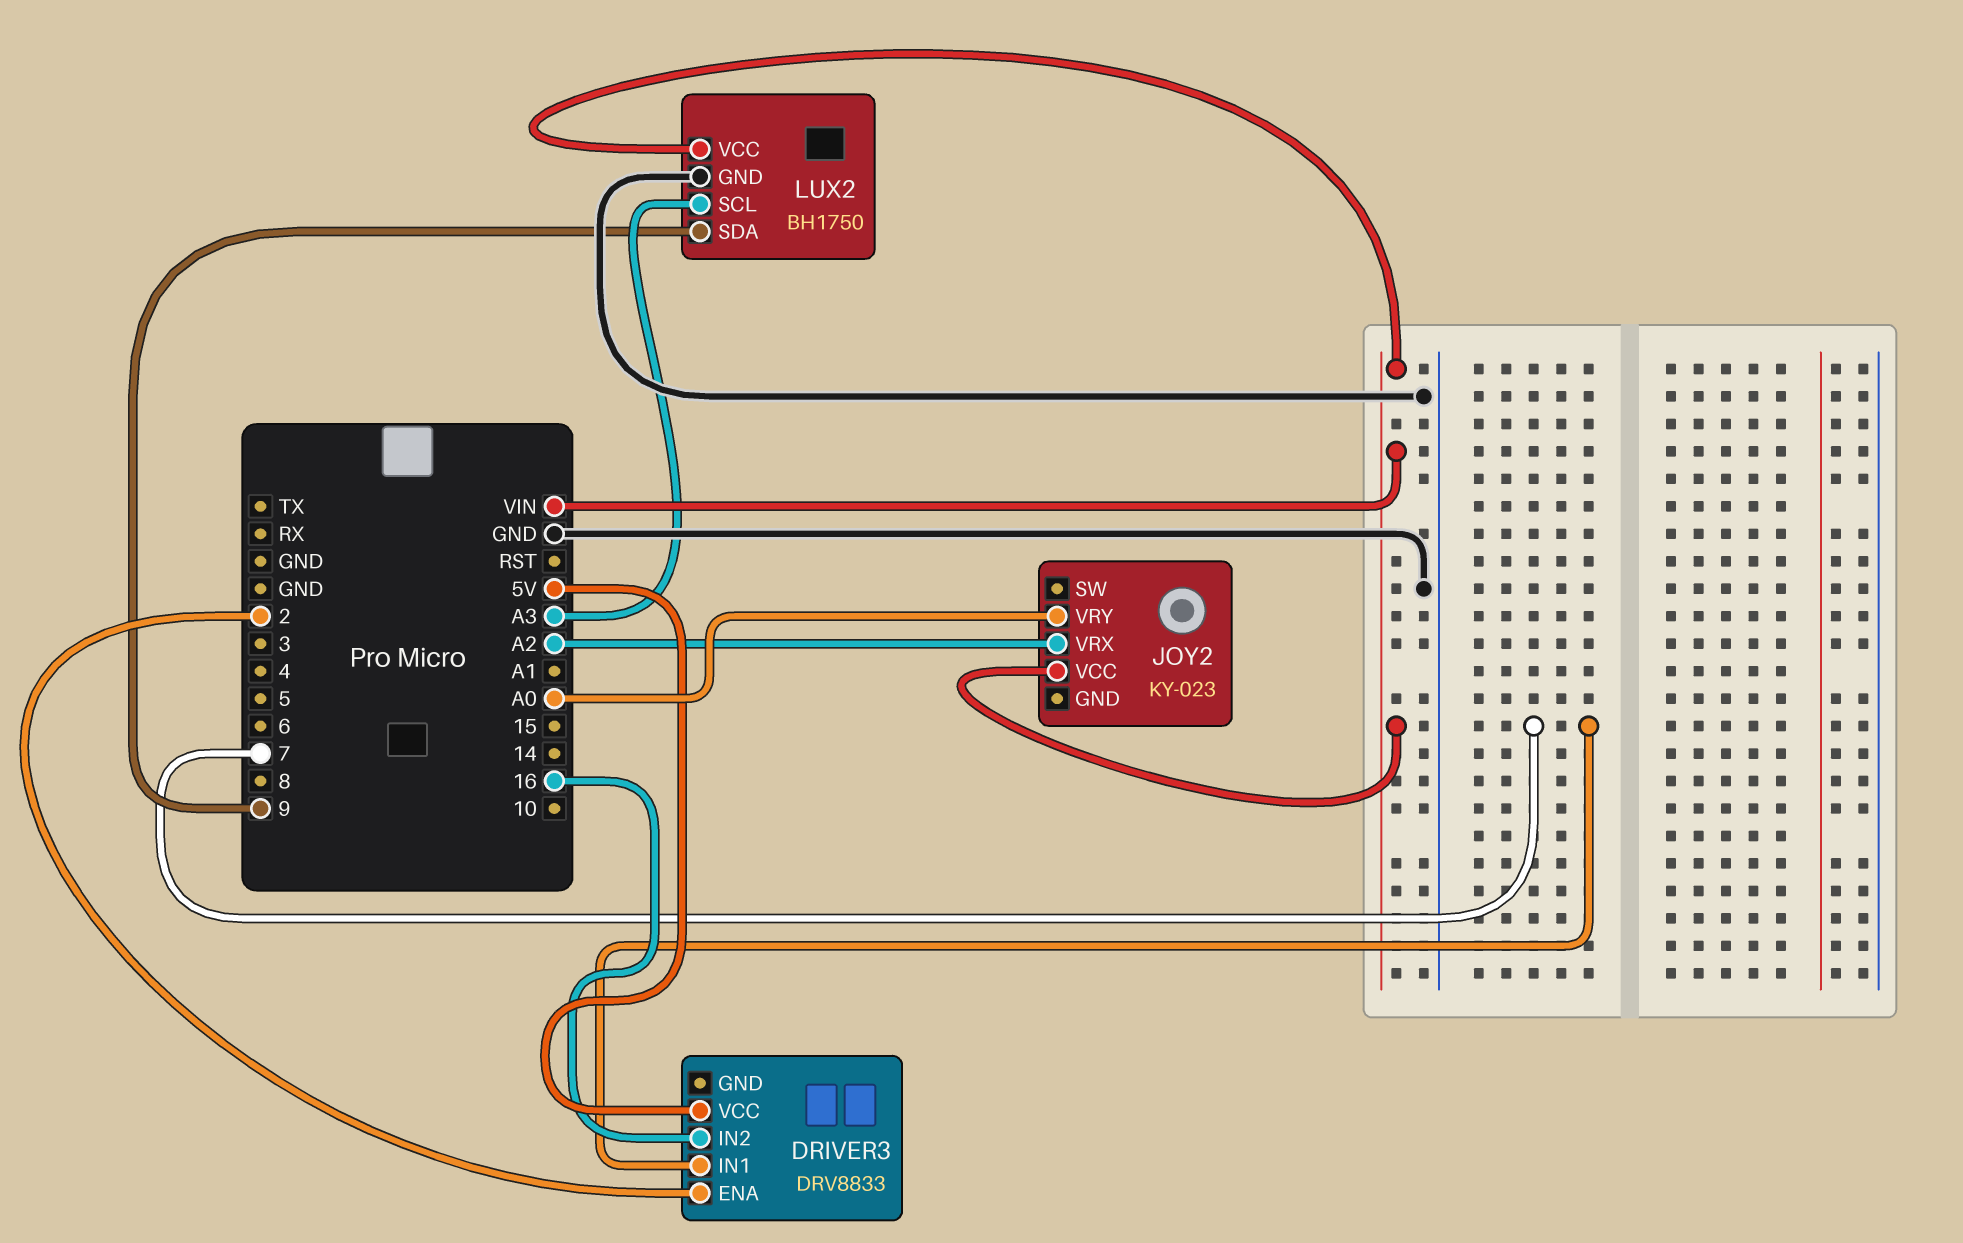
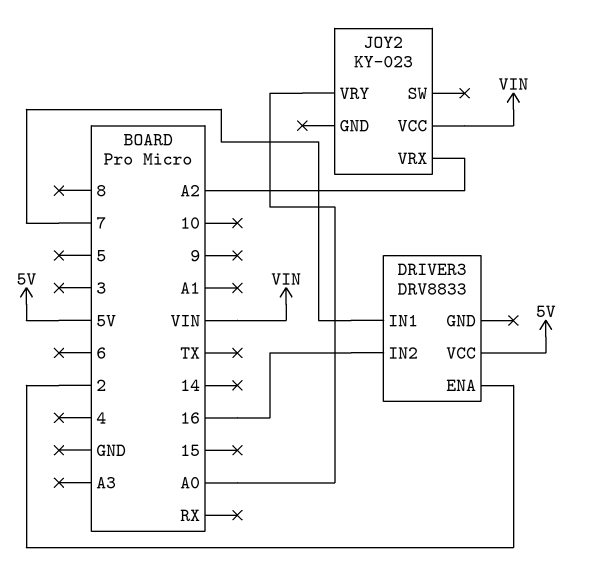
LUX2: BH1750 -> none
LUX2 pin GND: GND -> none
LUX2 pin SCL: A3 -> none
LUX2 pin SDA: 9 -> none
LUX2 pin VCC: VIN -> none

